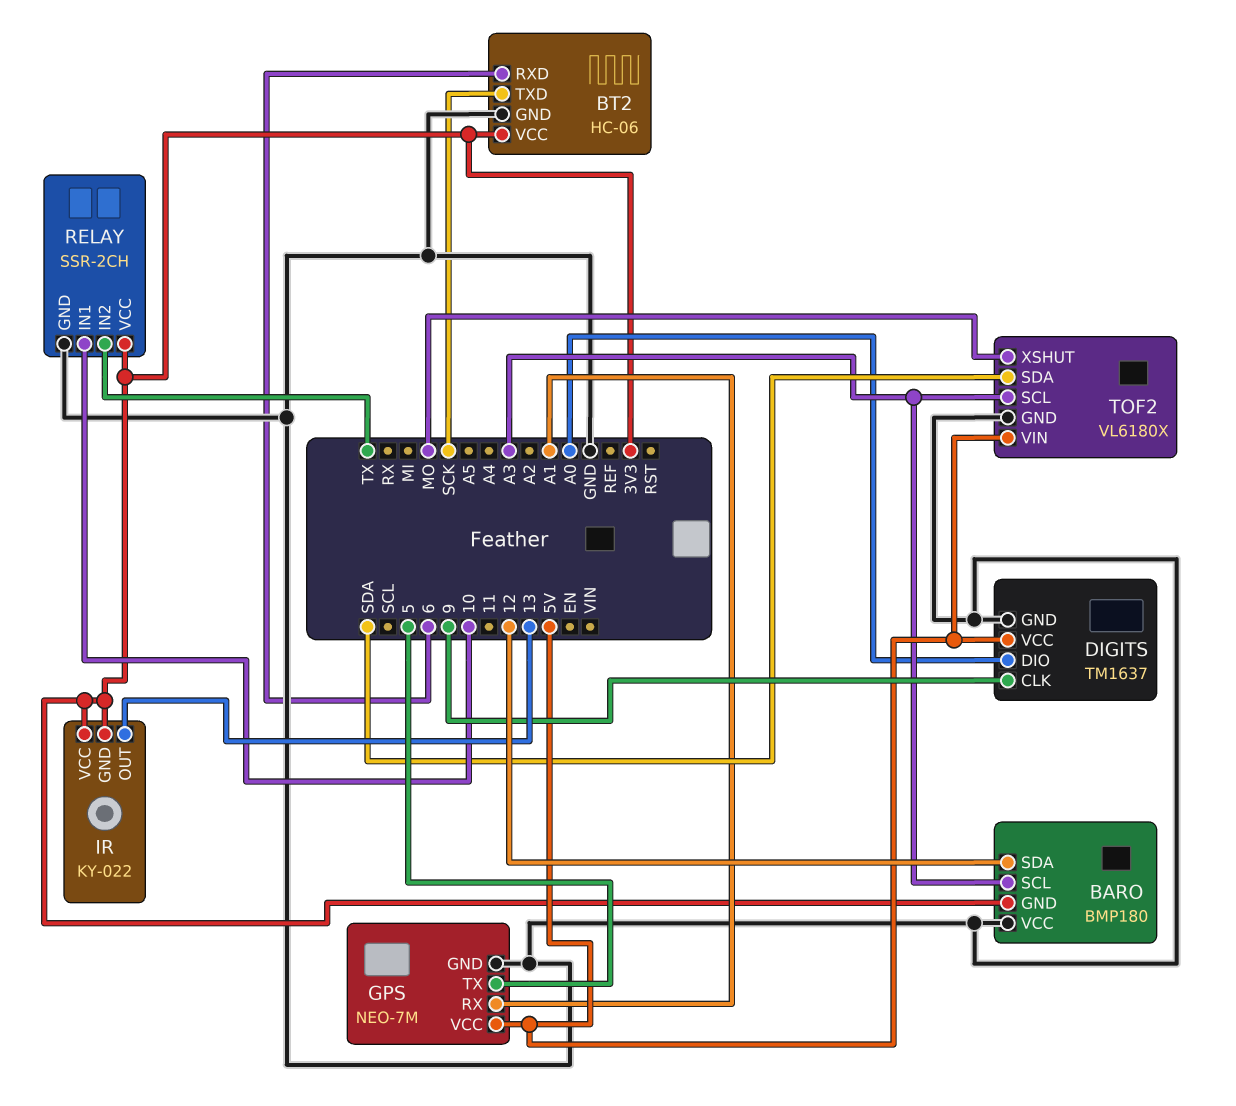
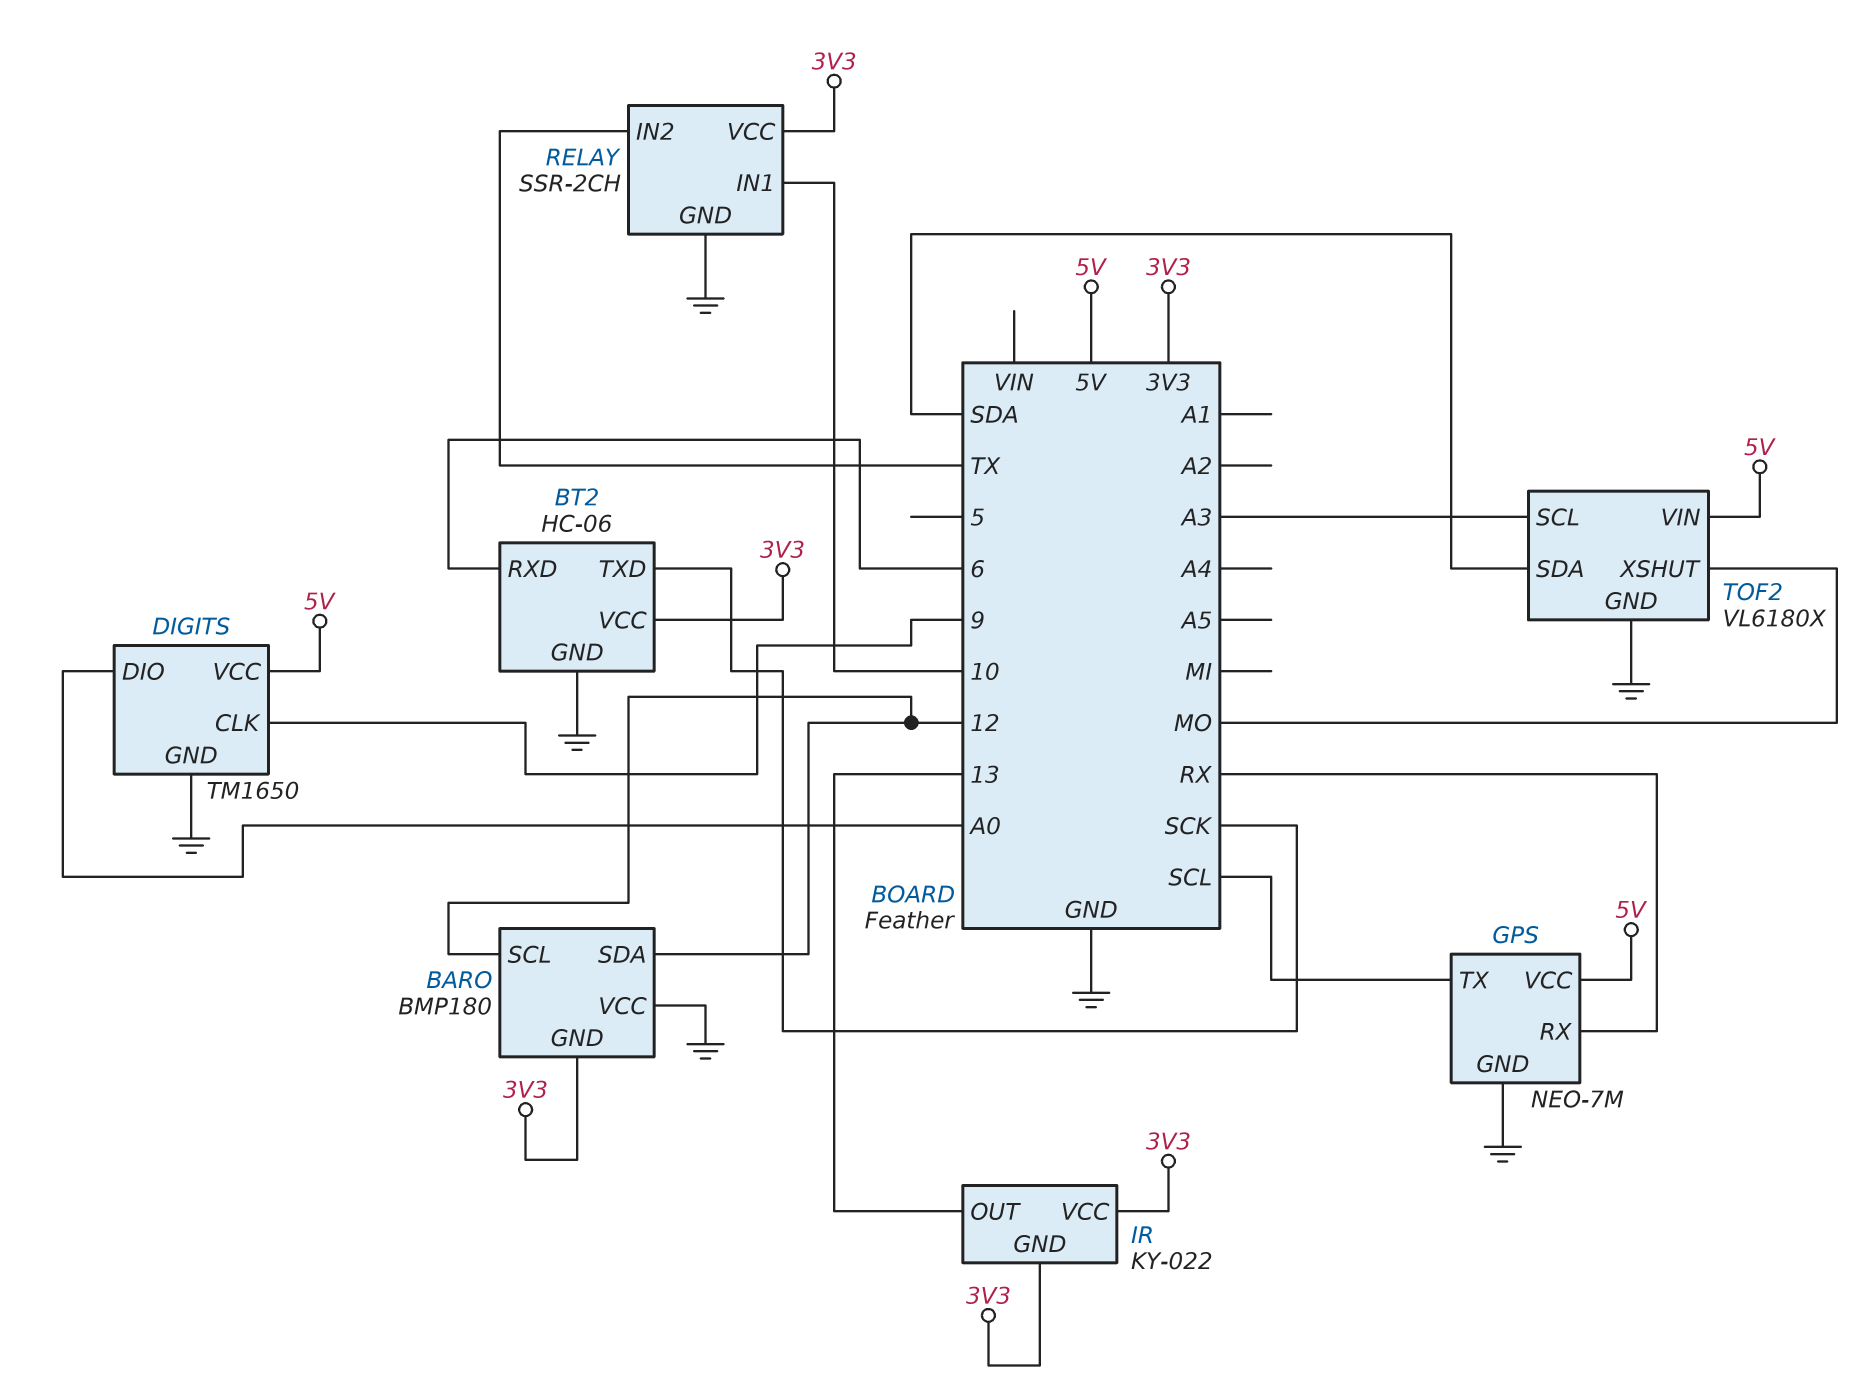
BARO pin SCL: A3 -> 12
DIGITS: TM1637 -> TM1650
GPS pin RX: A1 -> RX
GPS pin TX: 5 -> SCL

